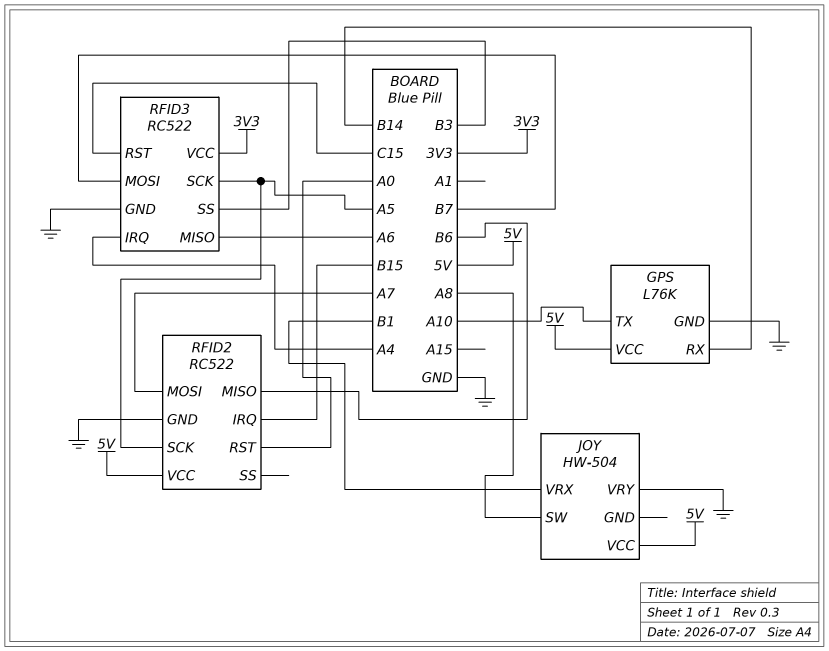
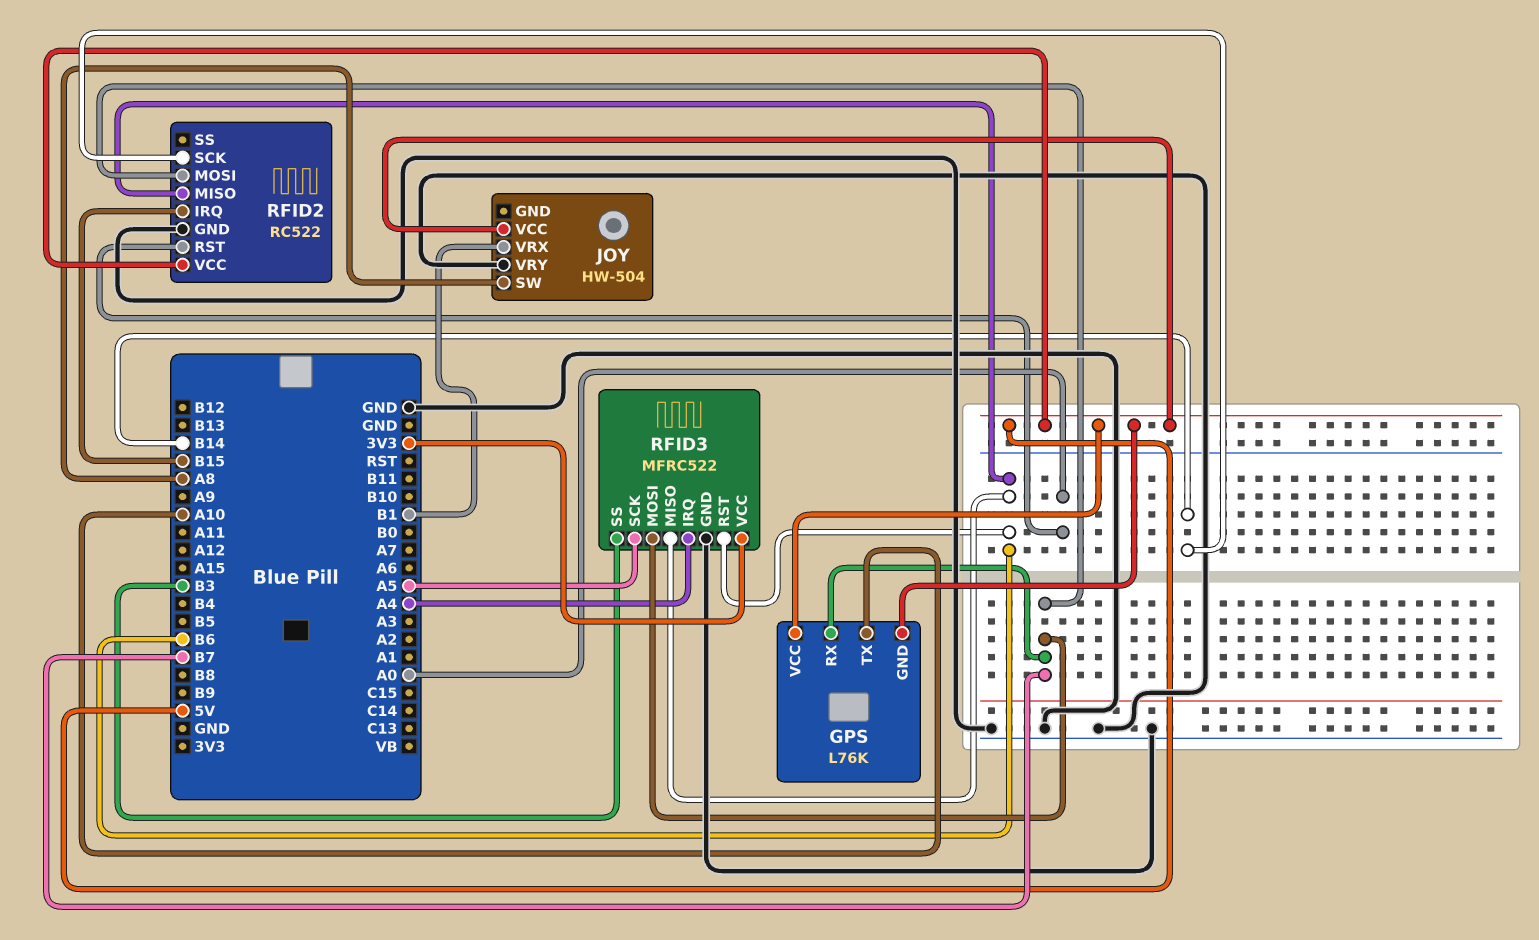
GPS pin GND: GND -> 5V
GPS pin RX: B14 -> B7
RFID2 pin MOSI: A7 -> B7
RFID2 pin SCK: A5 -> B14
RFID3: RC522 -> MFRC522
RFID3 pin MISO: A6 -> B6
RFID3 pin RST: C15 -> B6

